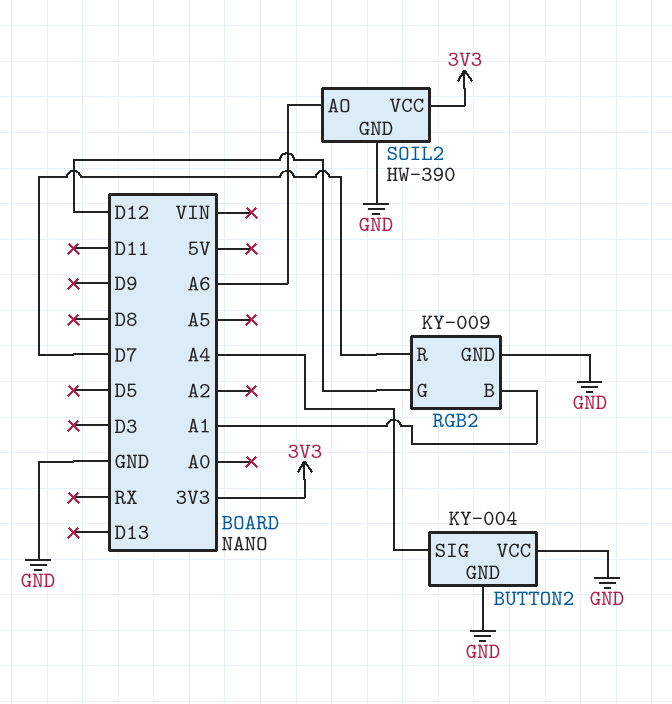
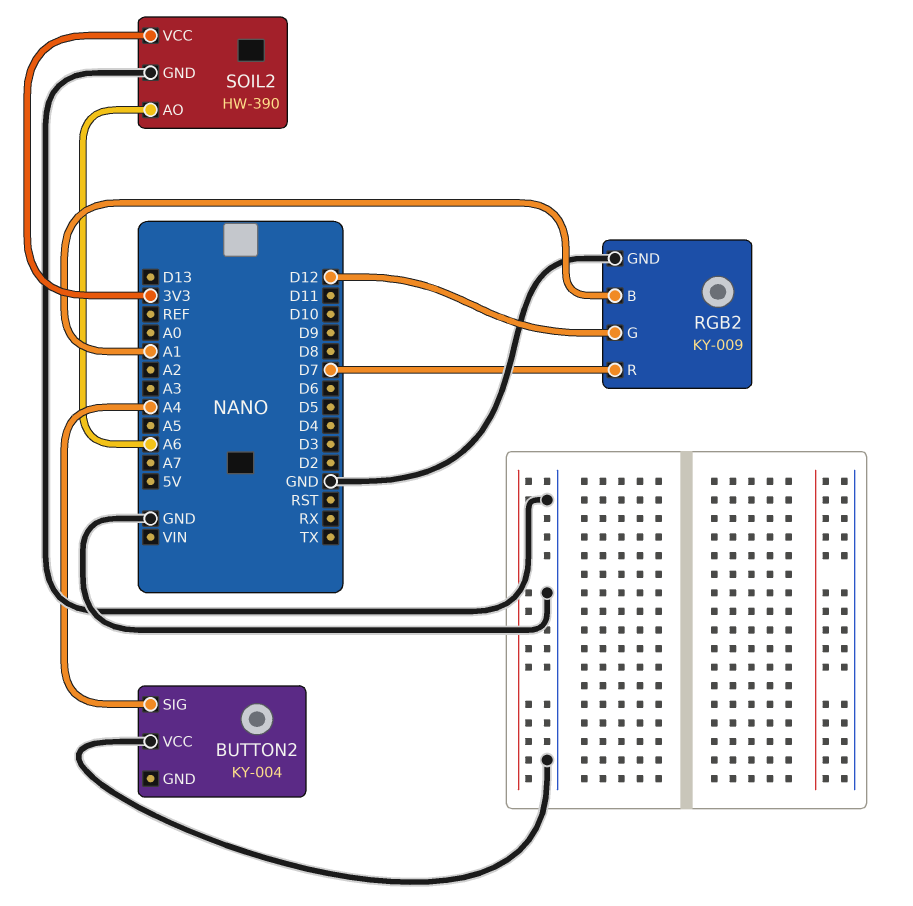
BUTTON2 pin GND: GND -> none

